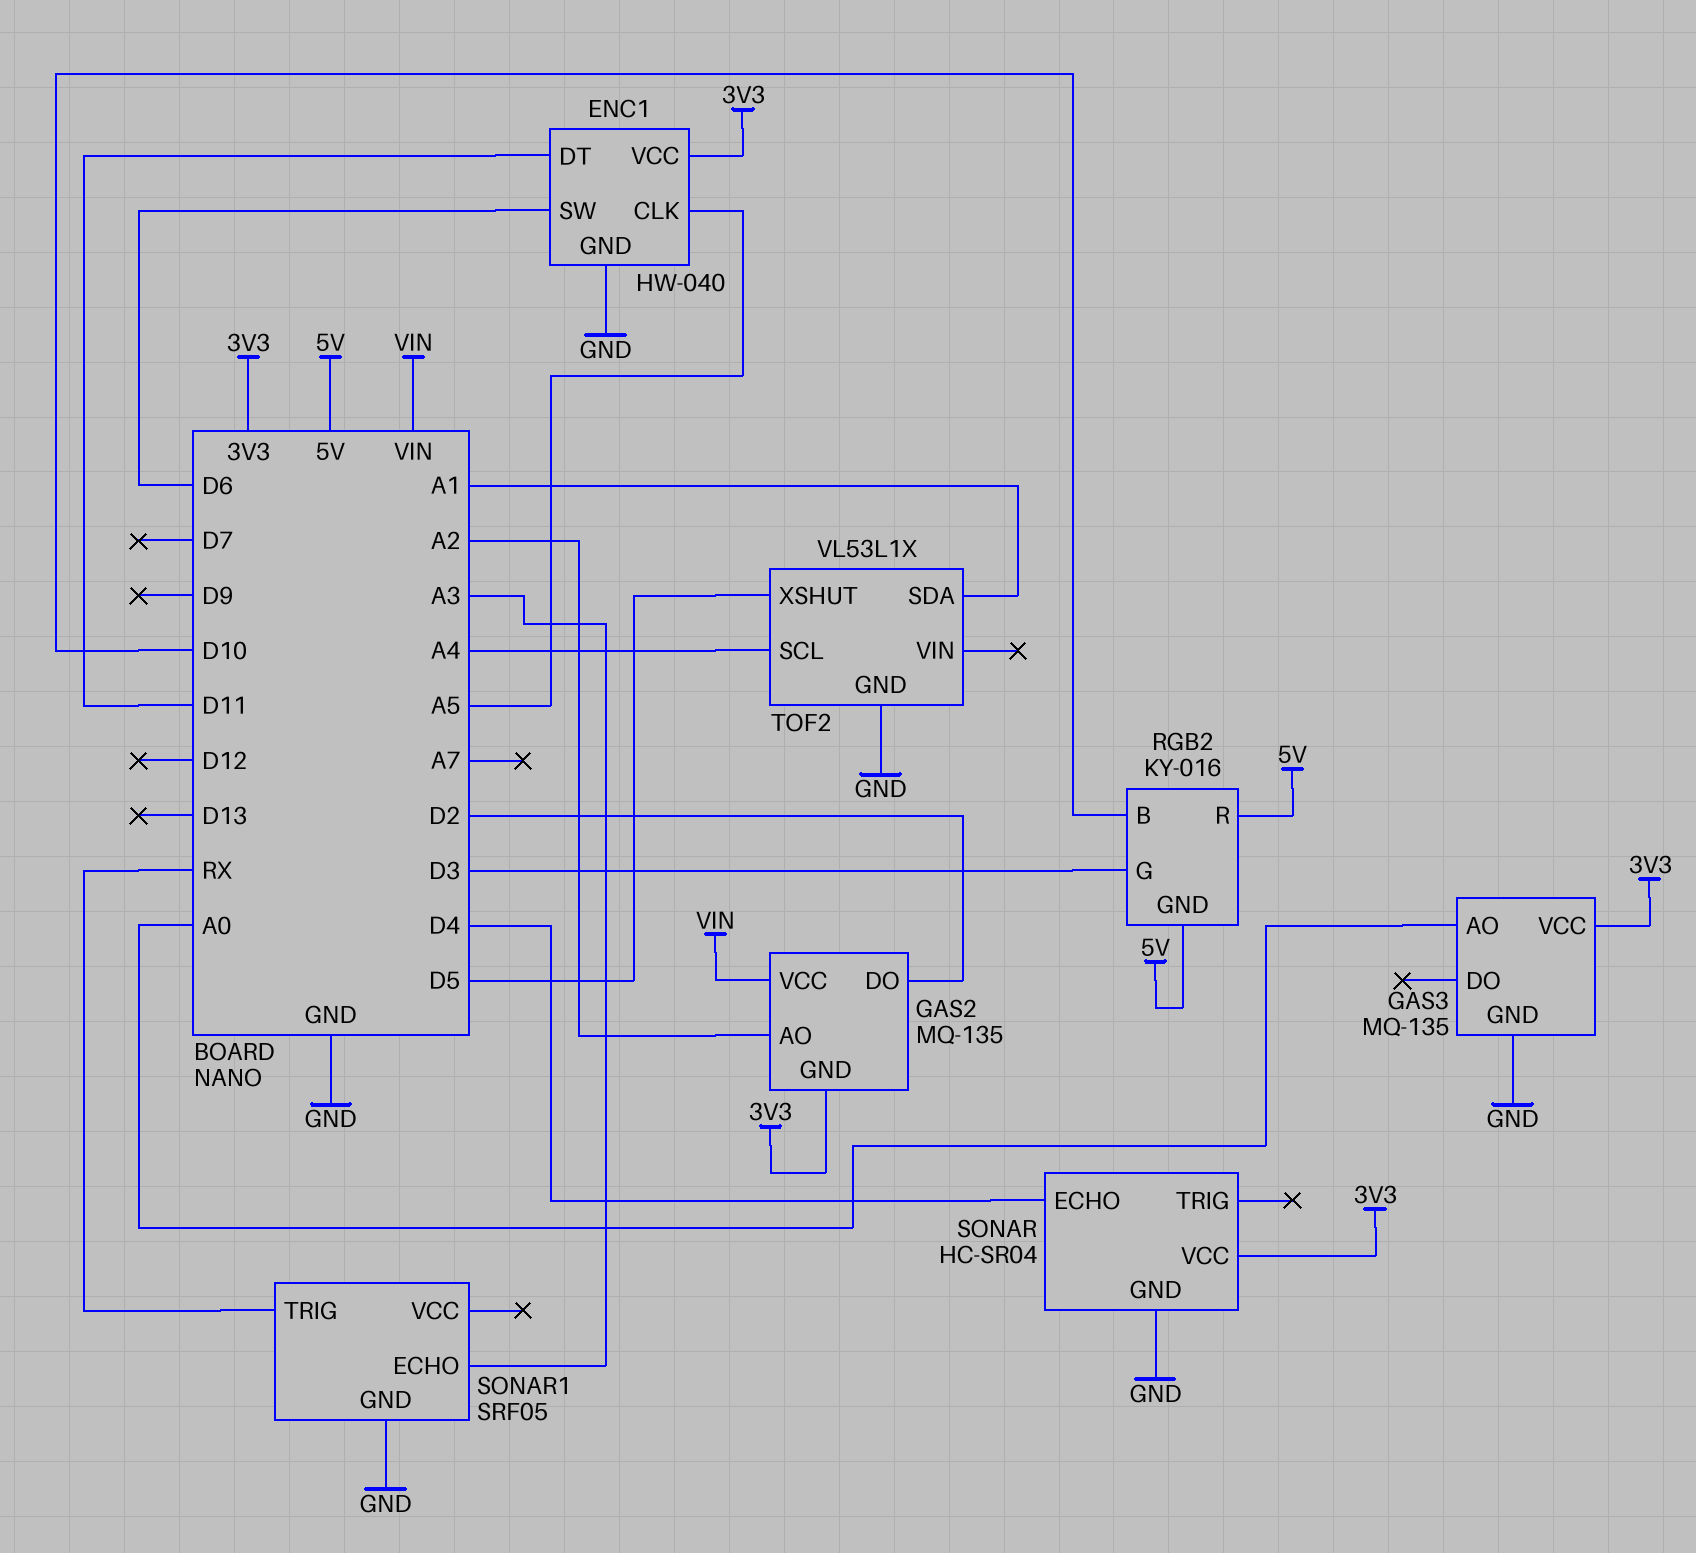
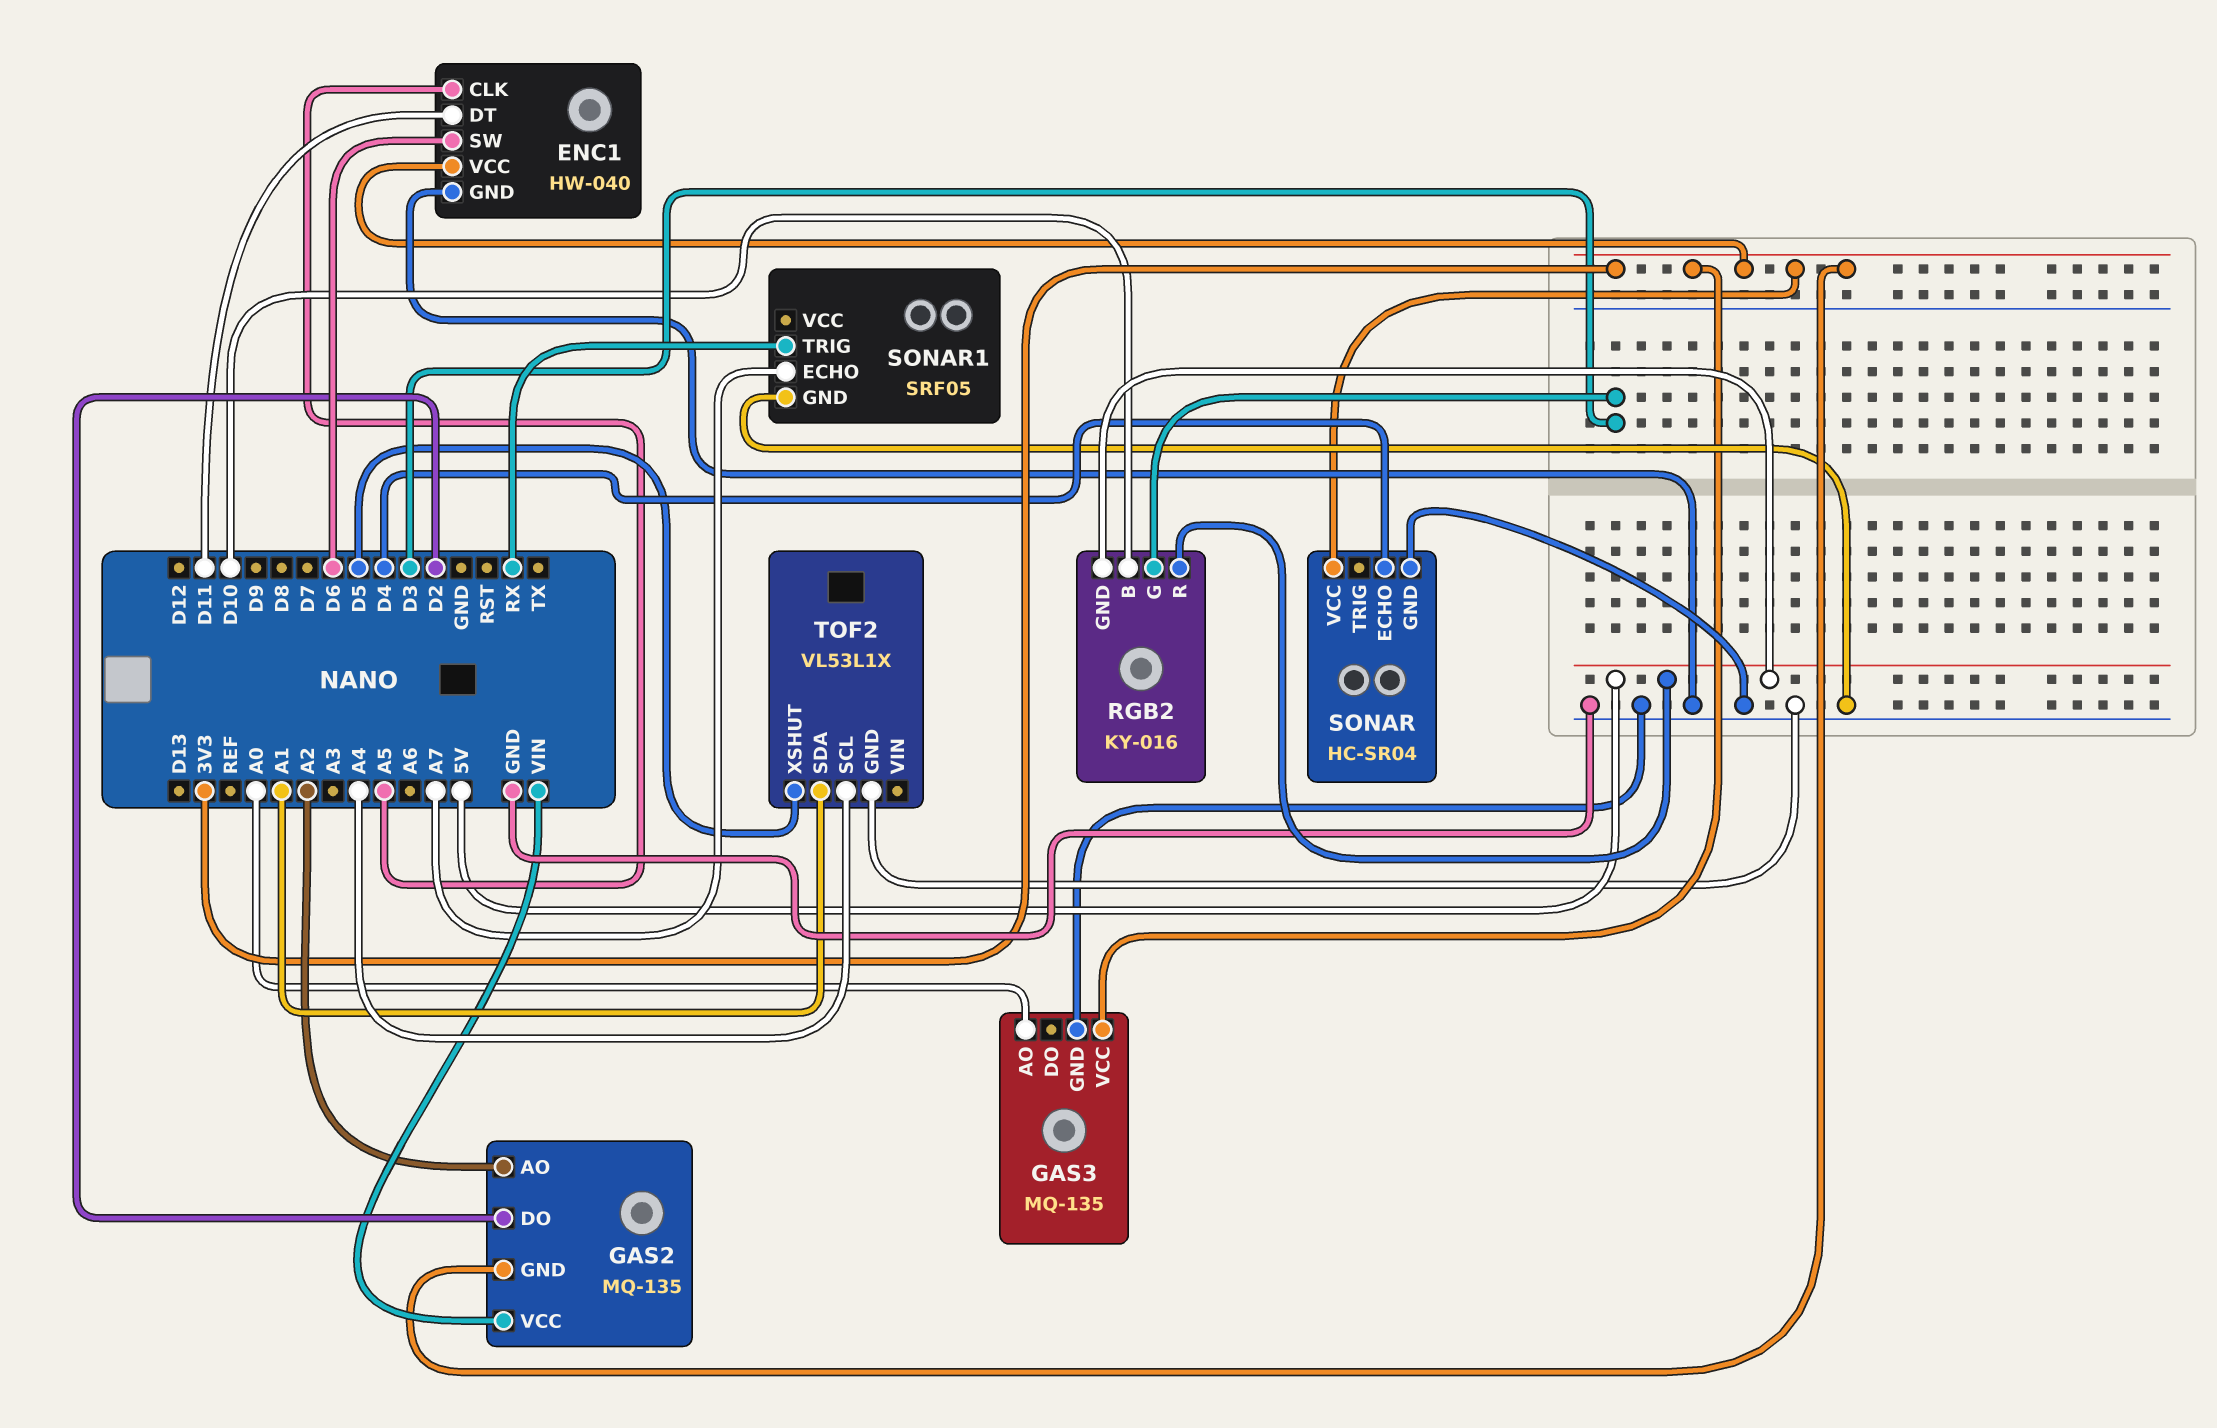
SONAR1 pin ECHO: A3 -> A7

